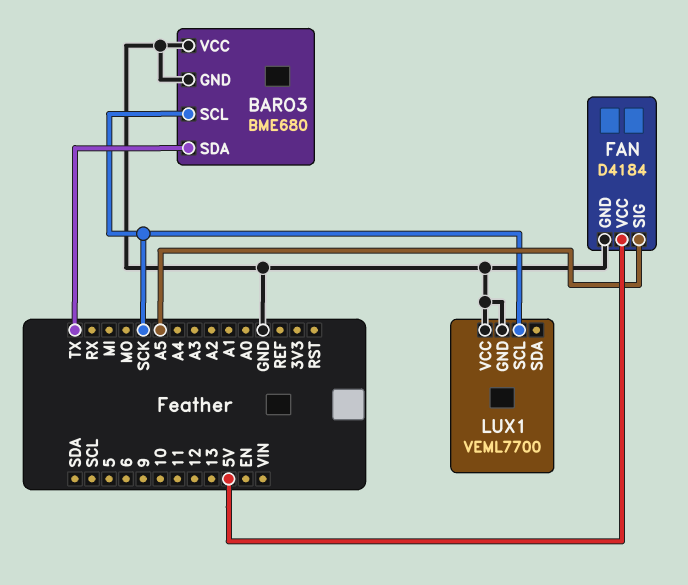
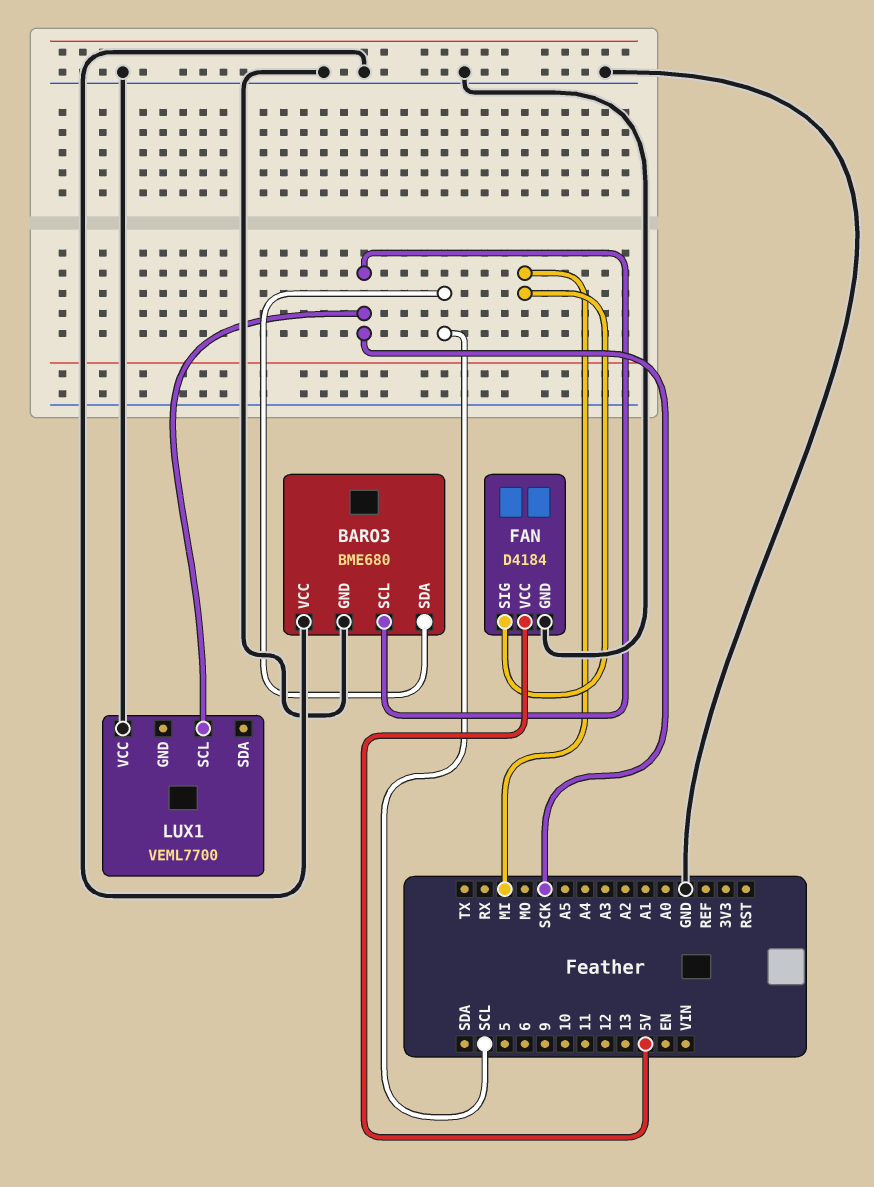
BARO3 pin SDA: TX -> SCL
FAN pin SIG: A5 -> MI
LUX1 pin GND: GND -> none

